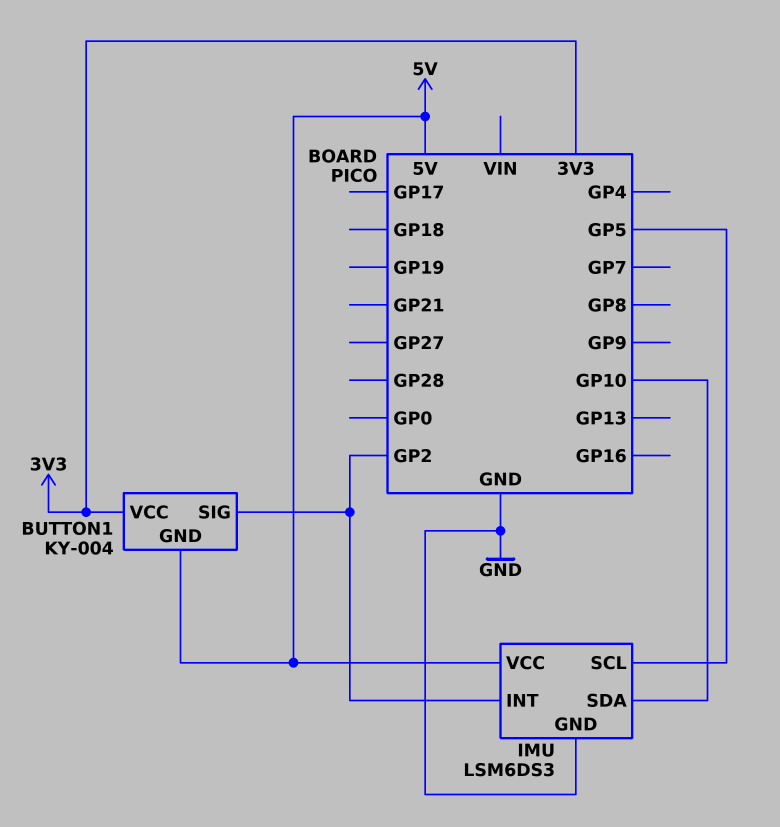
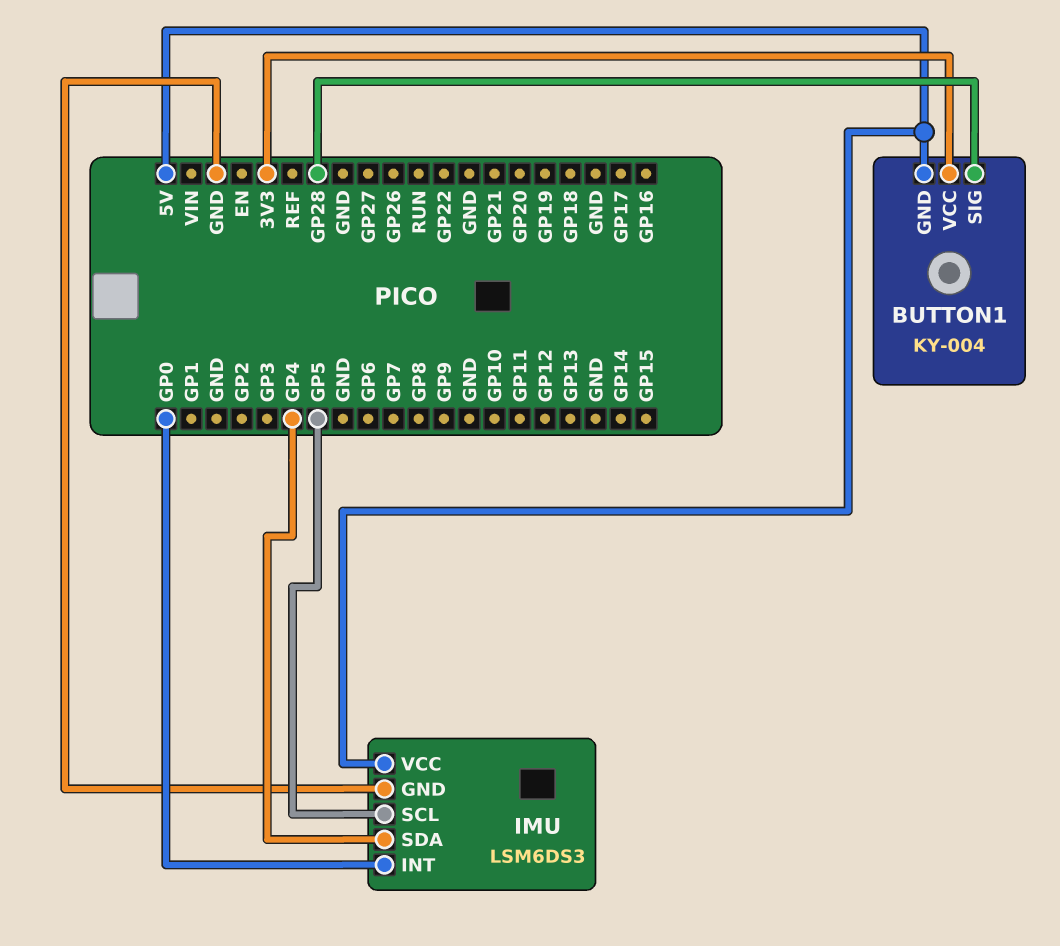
BUTTON1 pin SIG: GP2 -> GP28
IMU pin INT: GP2 -> GP0
IMU pin SDA: GP10 -> GP4

